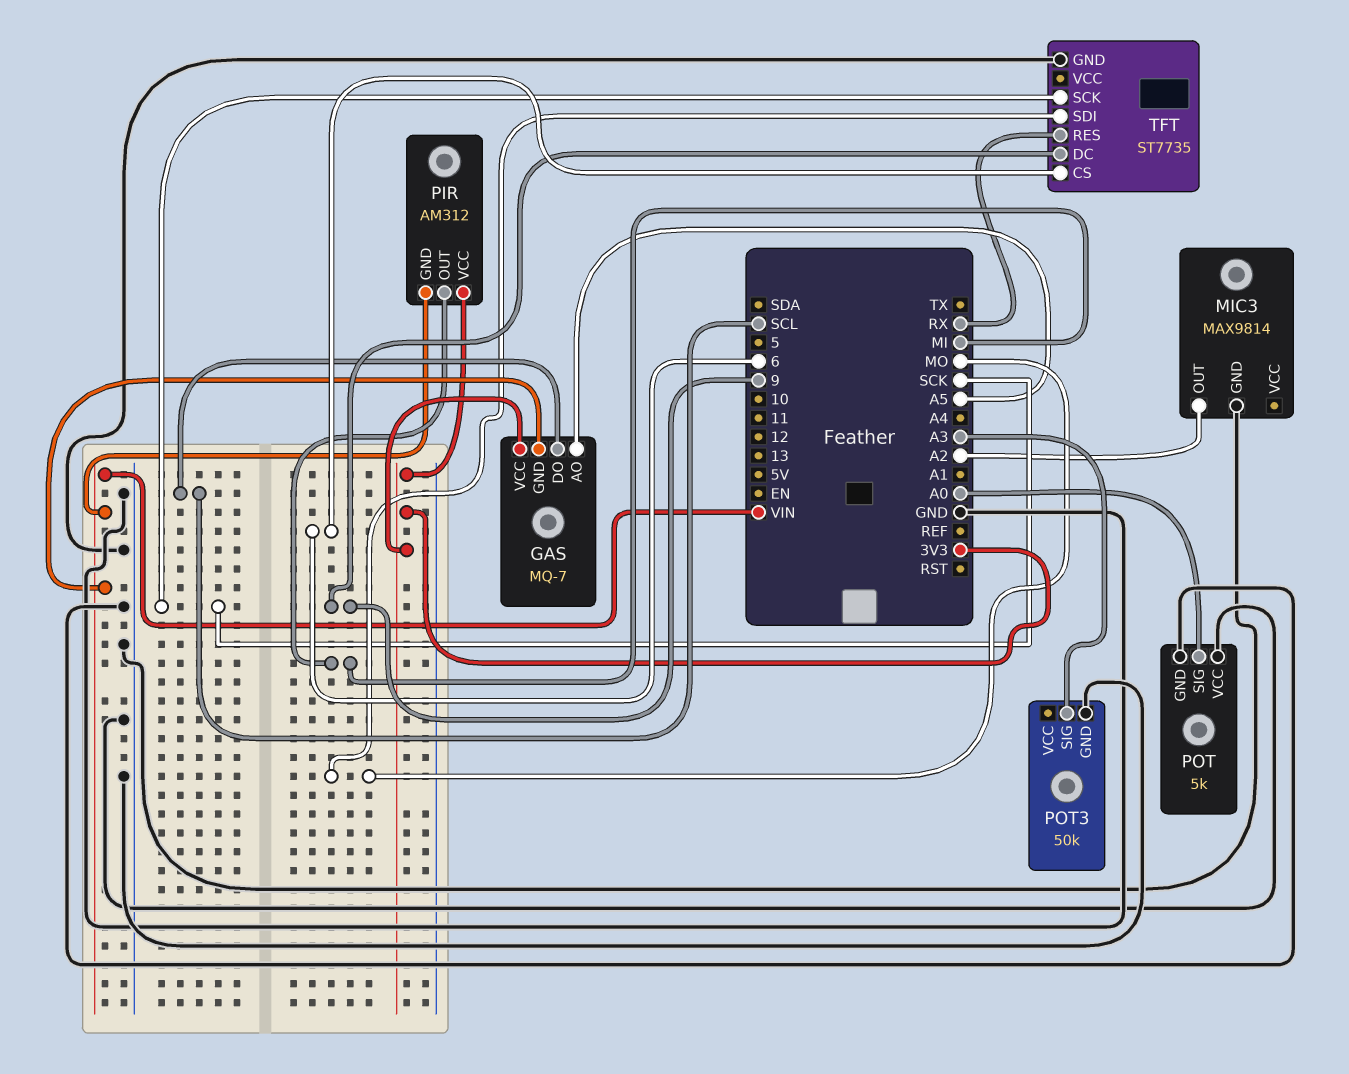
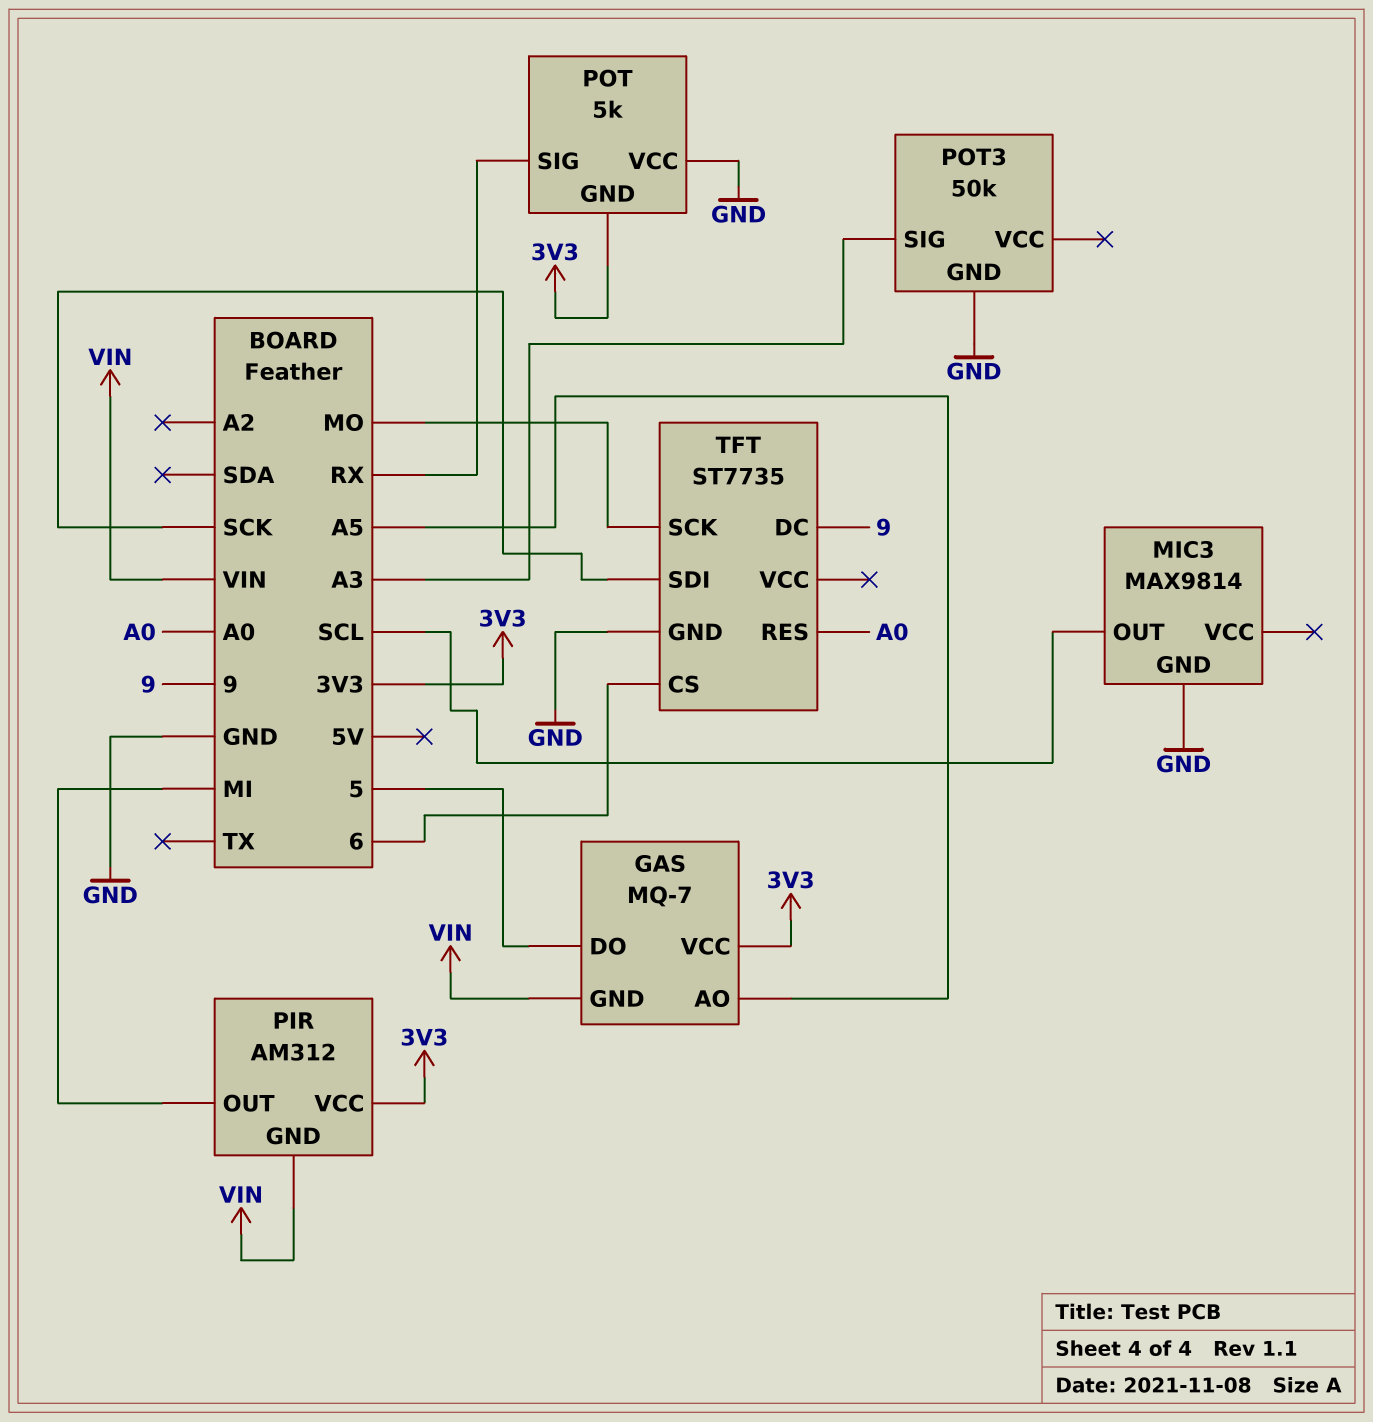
GAS pin DO: SCL -> 5
MIC3 pin OUT: A2 -> SCL
POT pin GND: GND -> 3V3
POT pin SIG: A0 -> RX
TFT pin RES: RX -> A0
TFT pin SCK: SCK -> MO
TFT pin SDI: MO -> SCK

